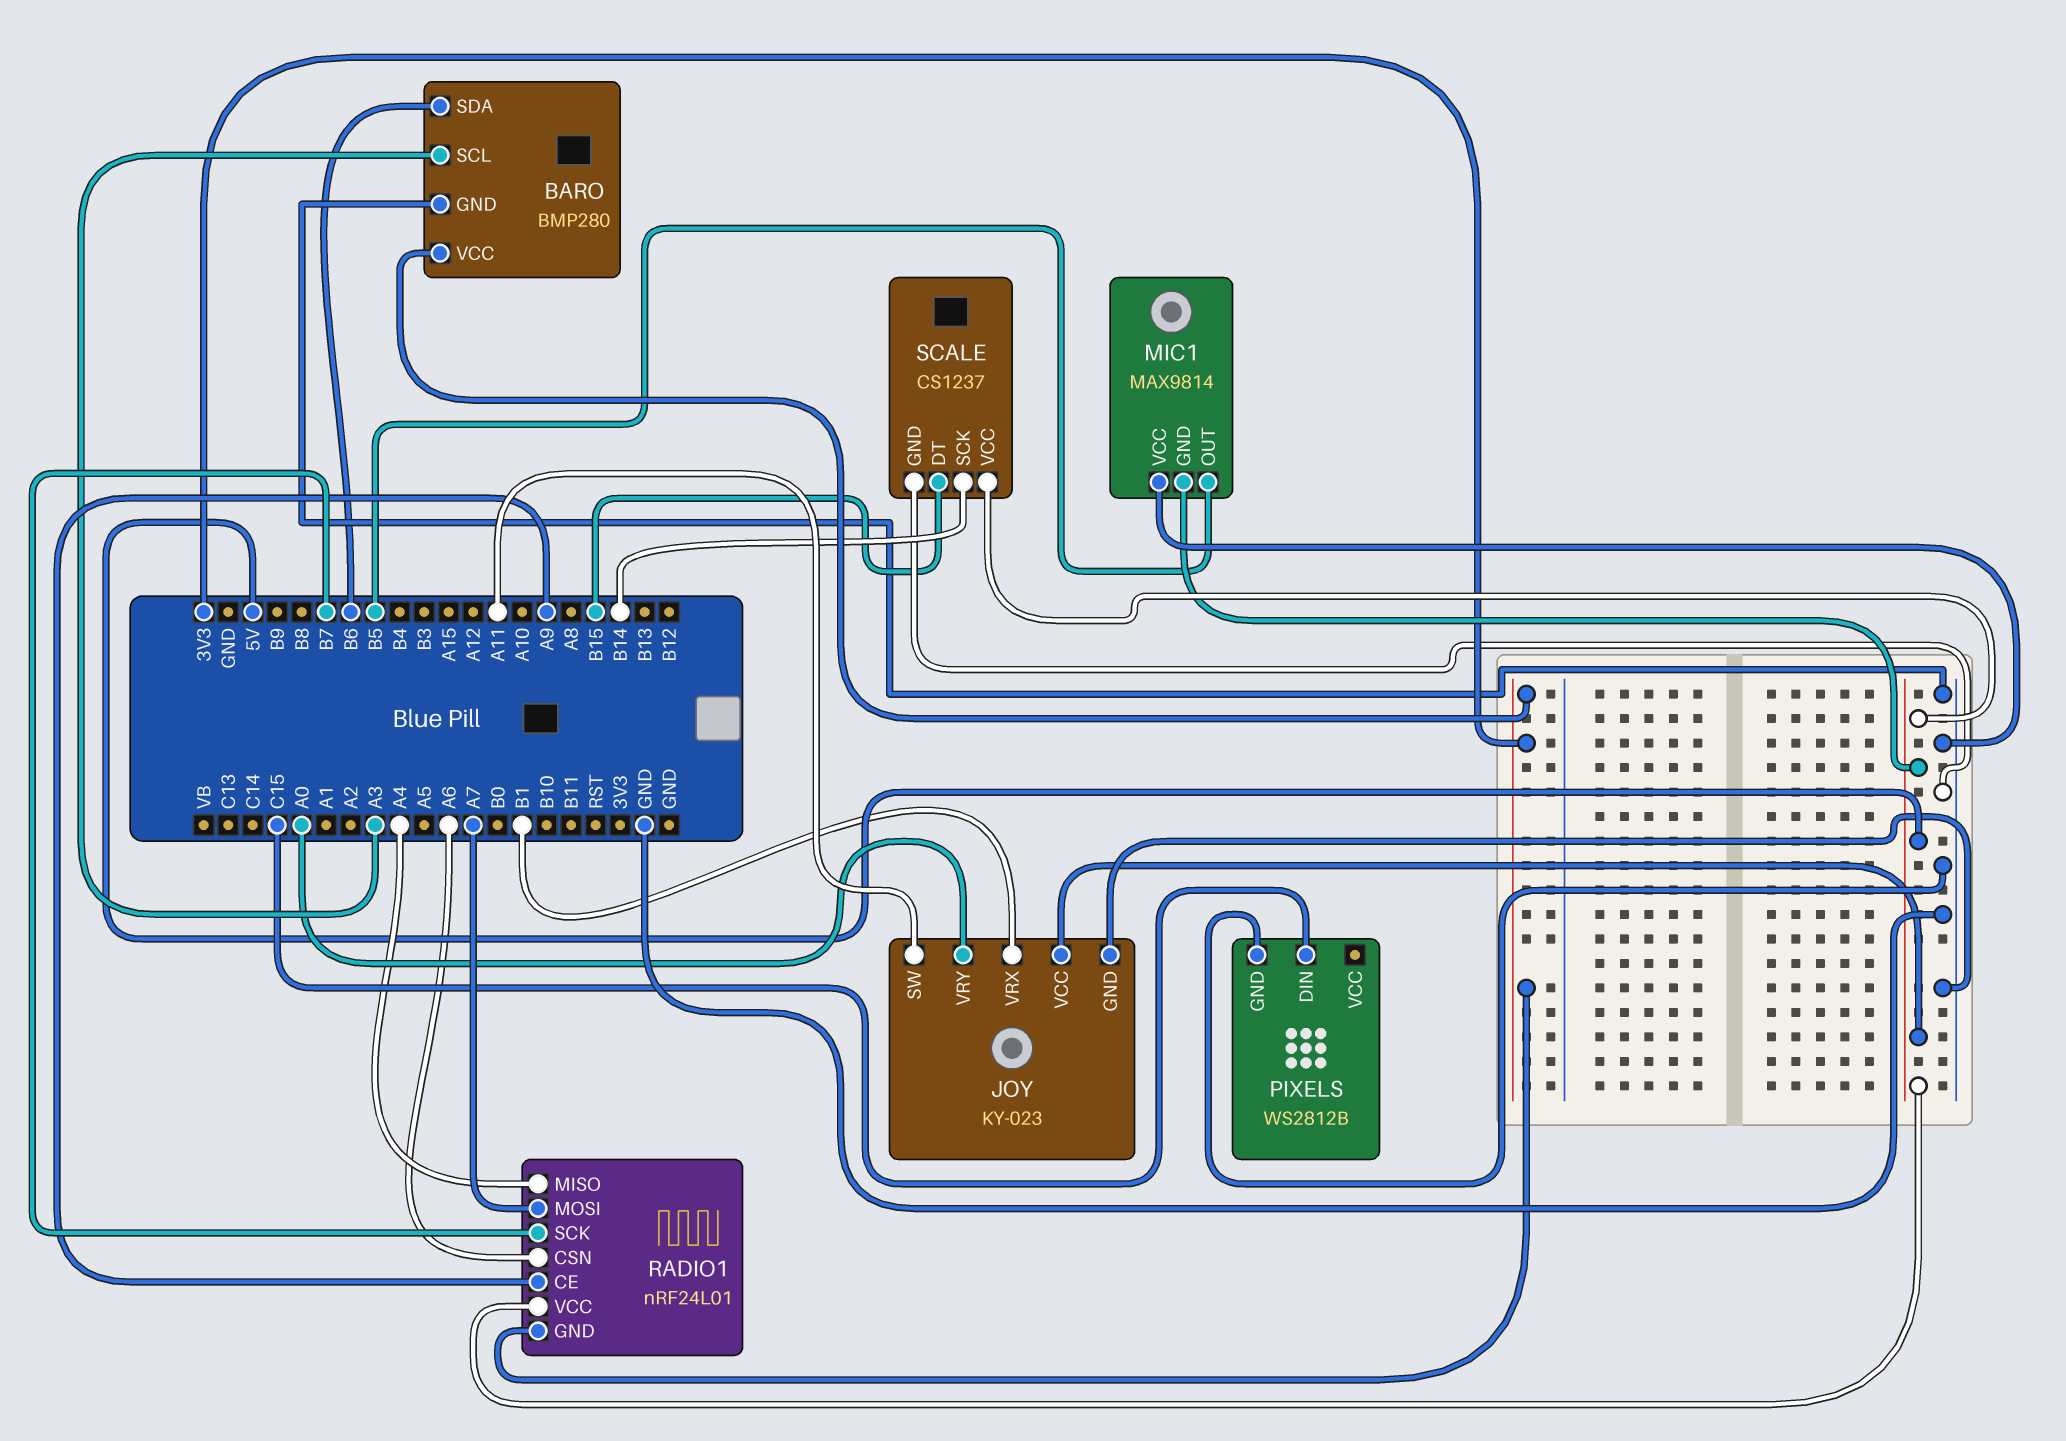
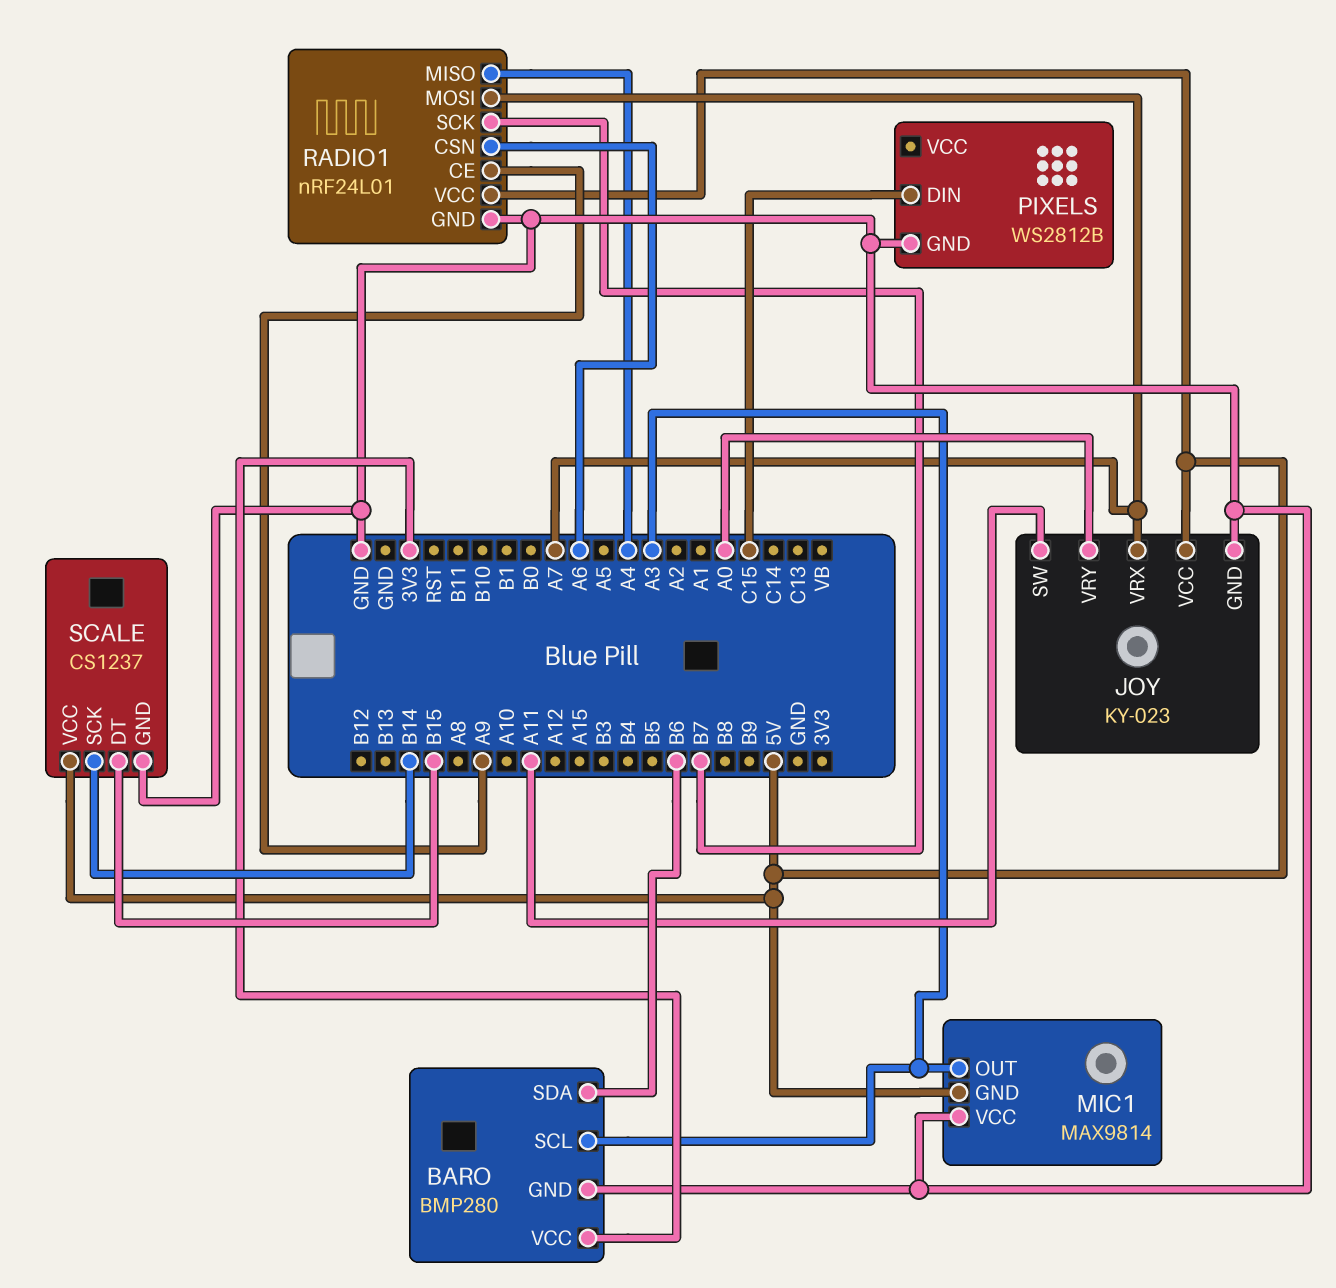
JOY pin VRX: B1 -> A7
MIC1 pin OUT: B5 -> A3
RADIO1 pin GND: 3V3 -> GND

